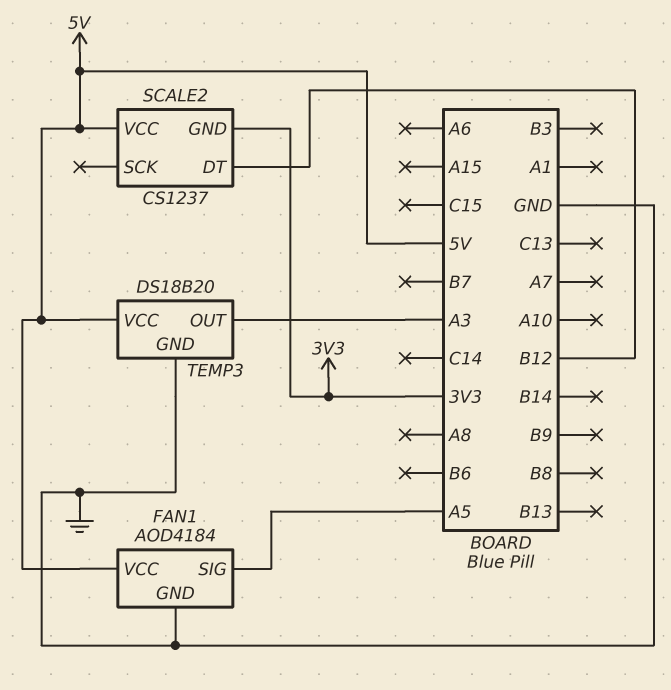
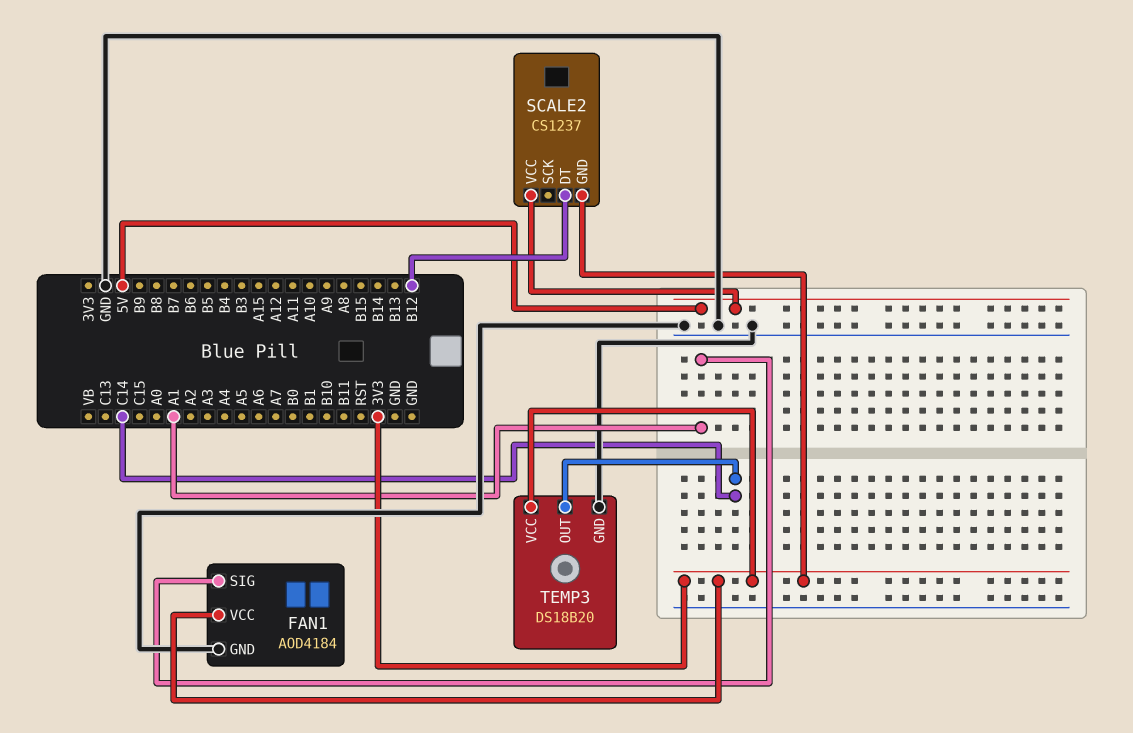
FAN1 pin SIG: A5 -> A1
FAN1 pin VCC: 5V -> 3V3
TEMP3 pin OUT: A3 -> C14
TEMP3 pin VCC: 5V -> 3V3

